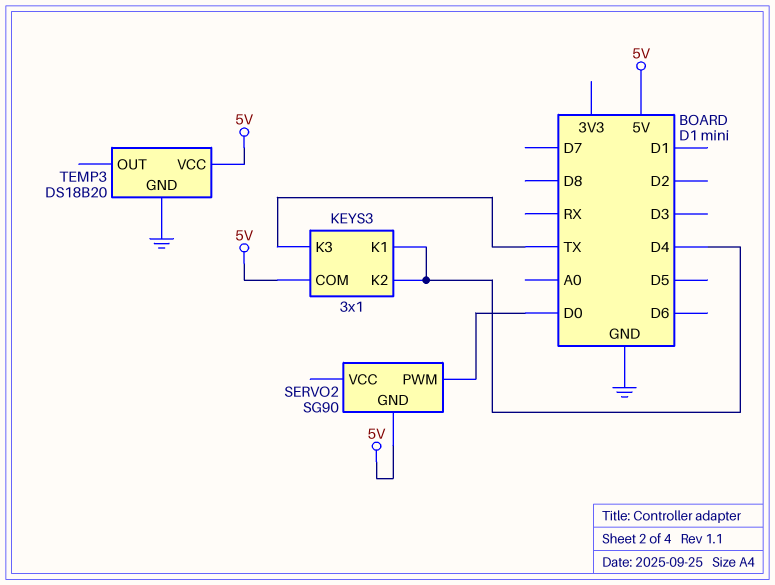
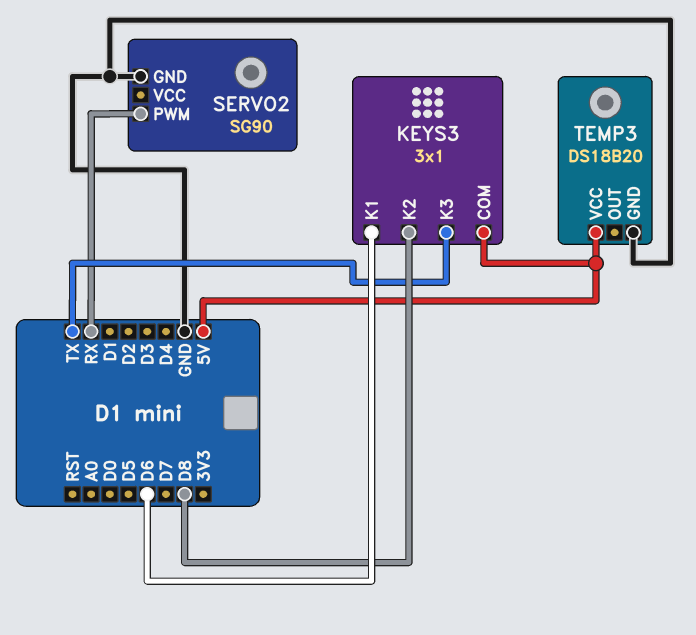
KEYS3 pin K1: D4 -> D6
KEYS3 pin K2: D4 -> D8
SERVO2 pin GND: 5V -> GND
SERVO2 pin PWM: D0 -> RX

